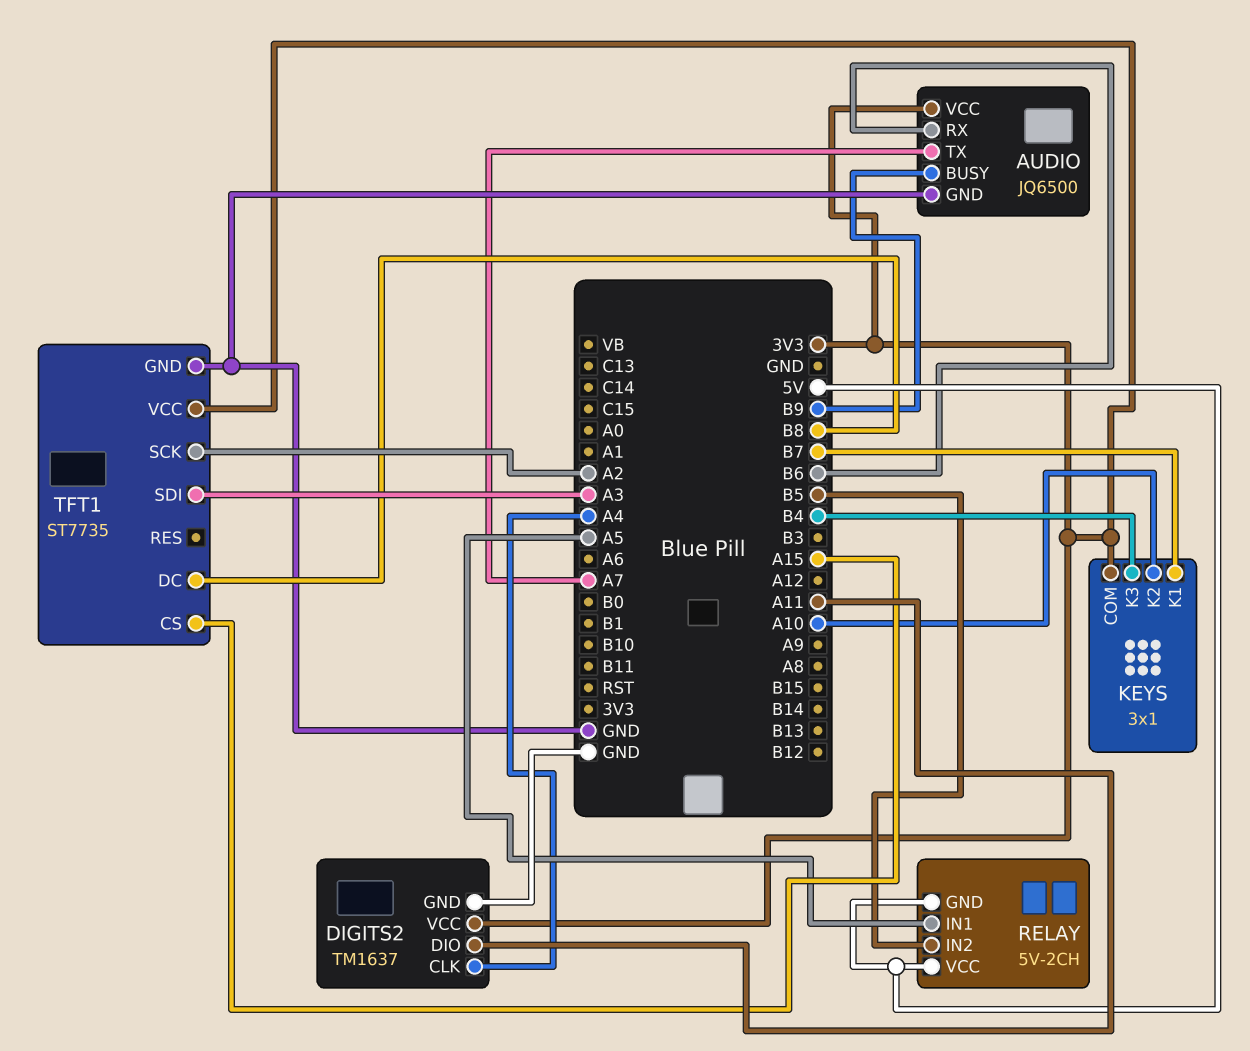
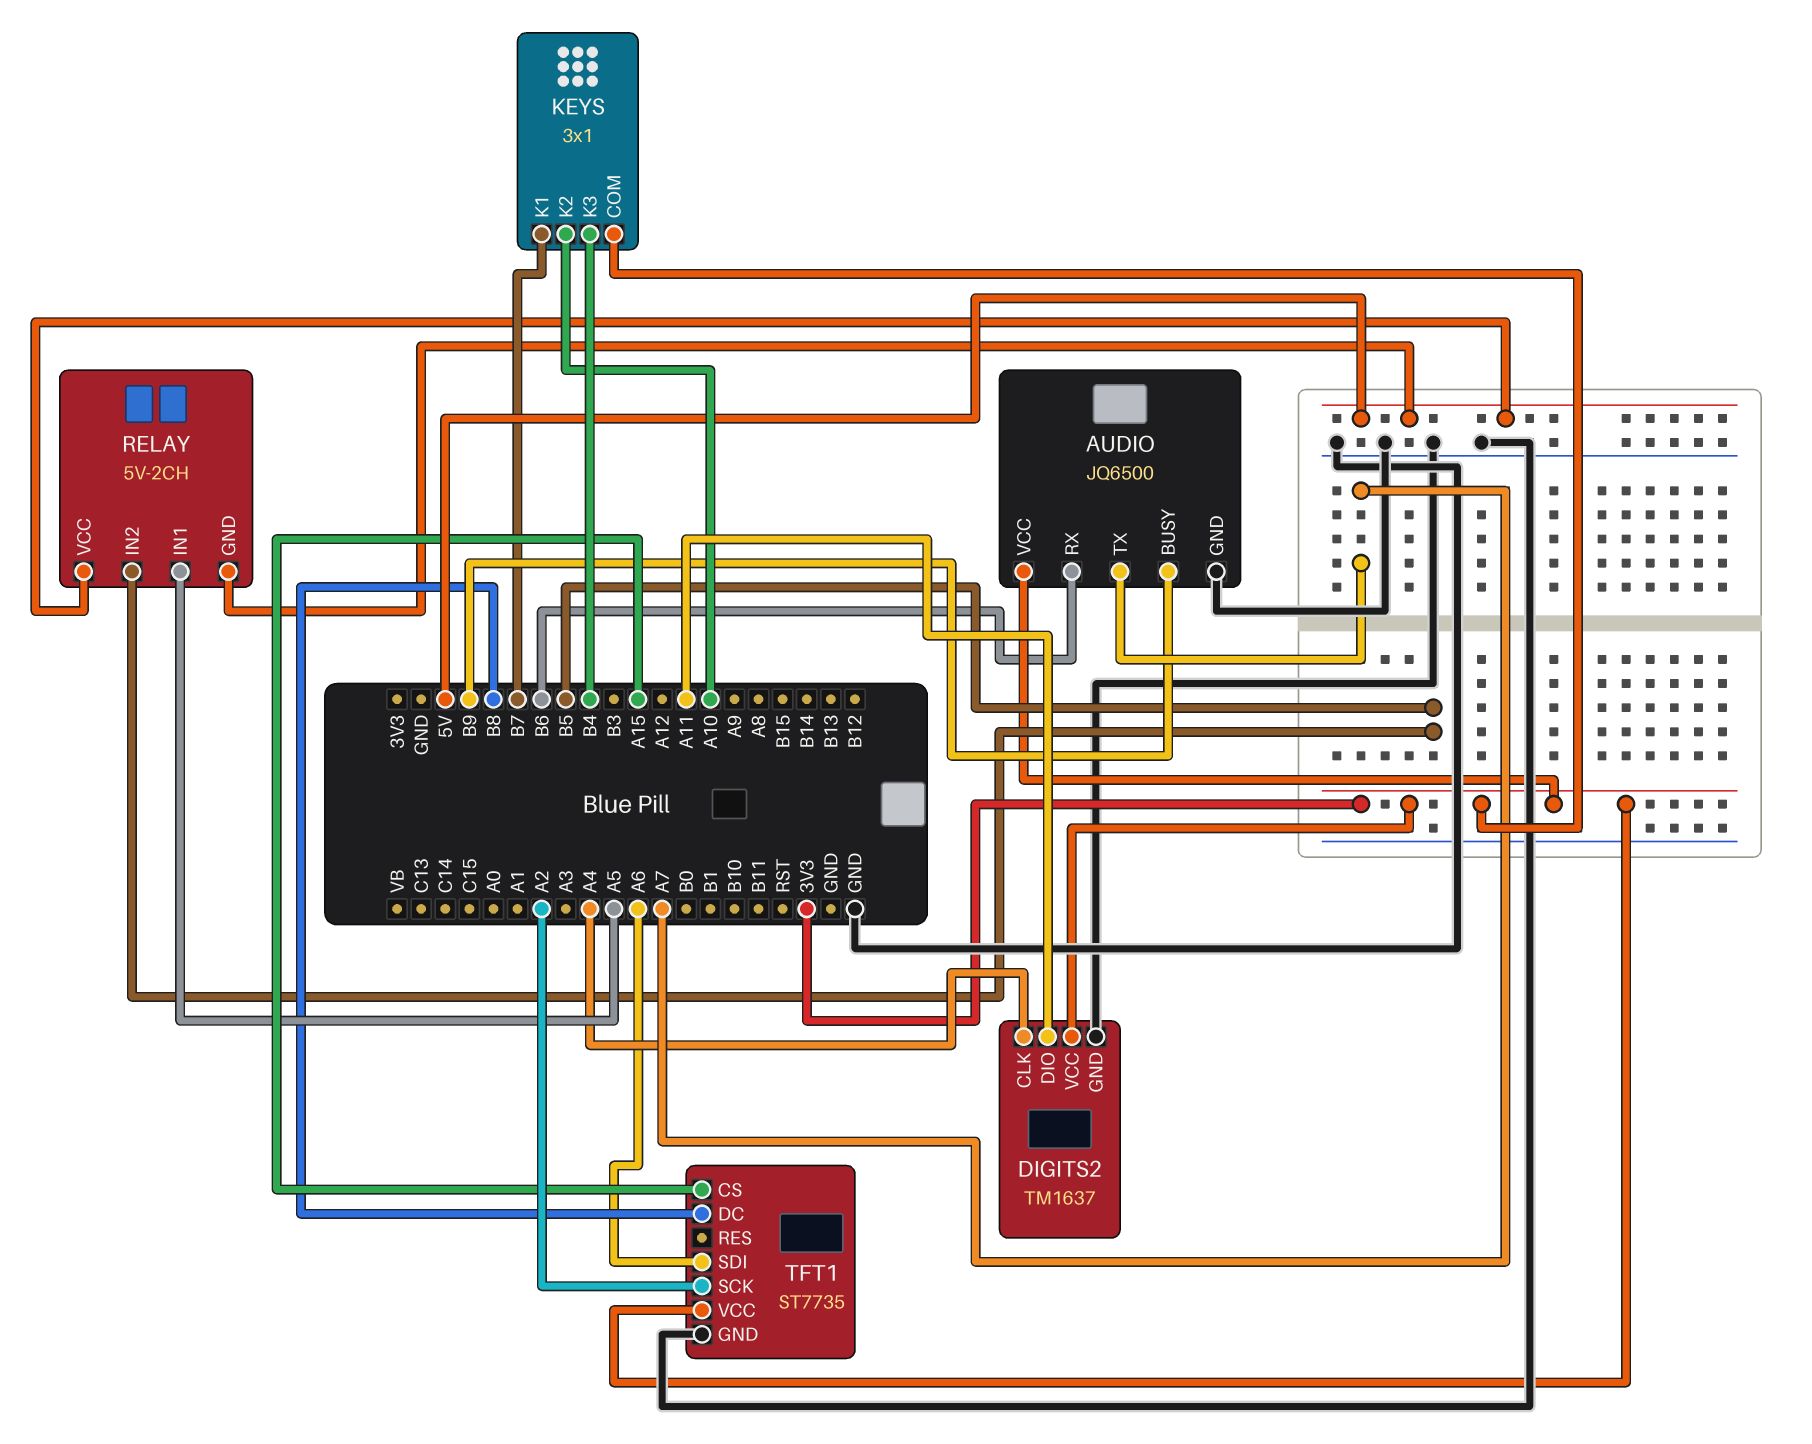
TFT1 pin SDI: A3 -> A6

